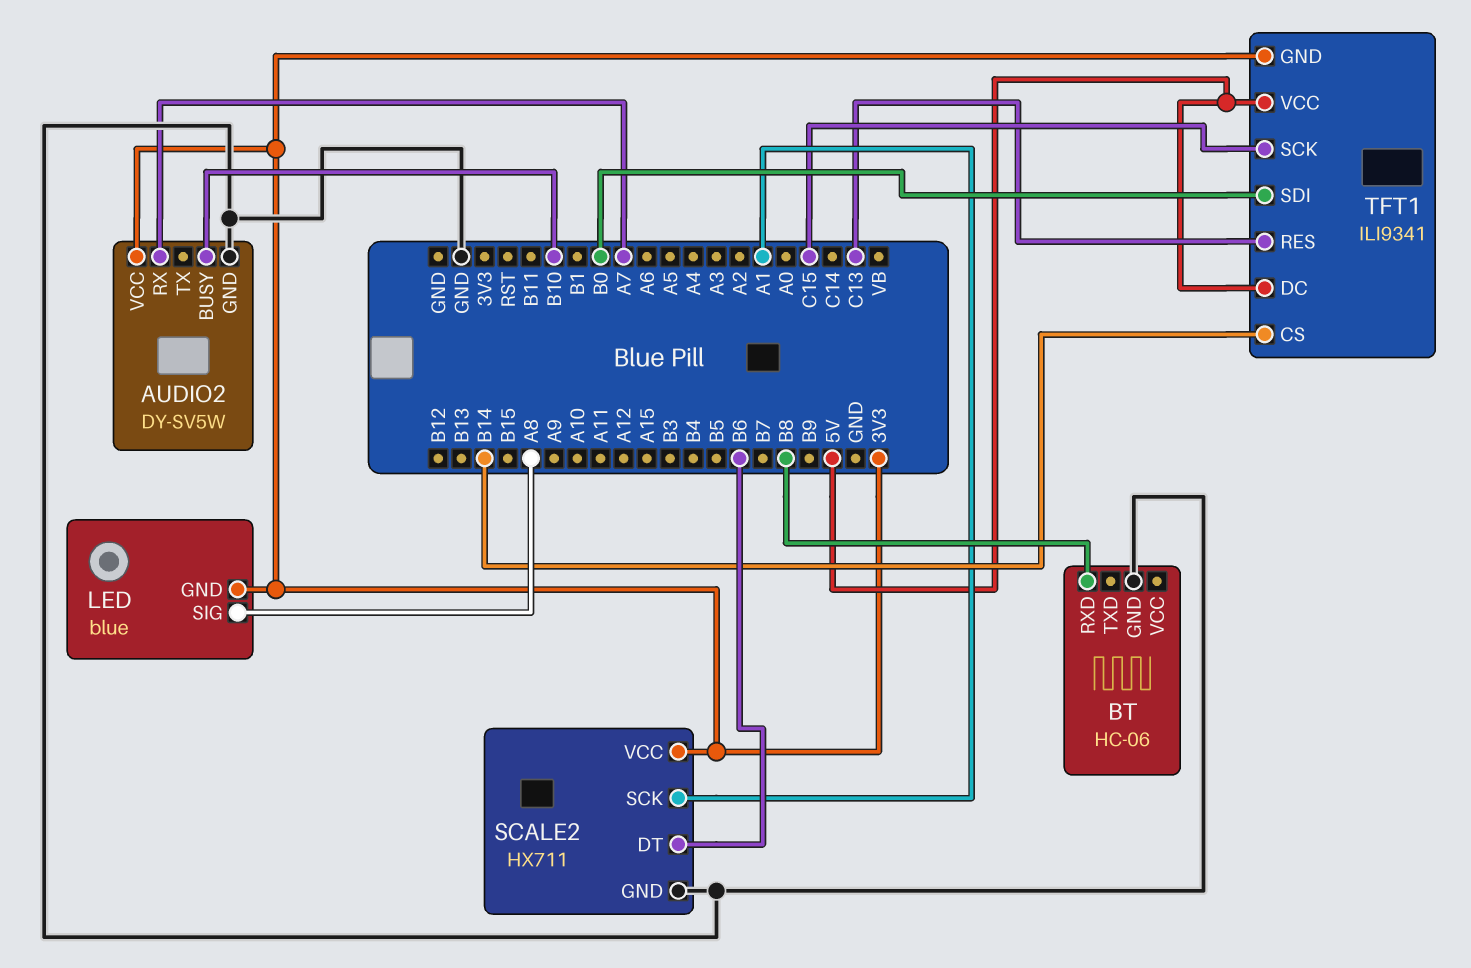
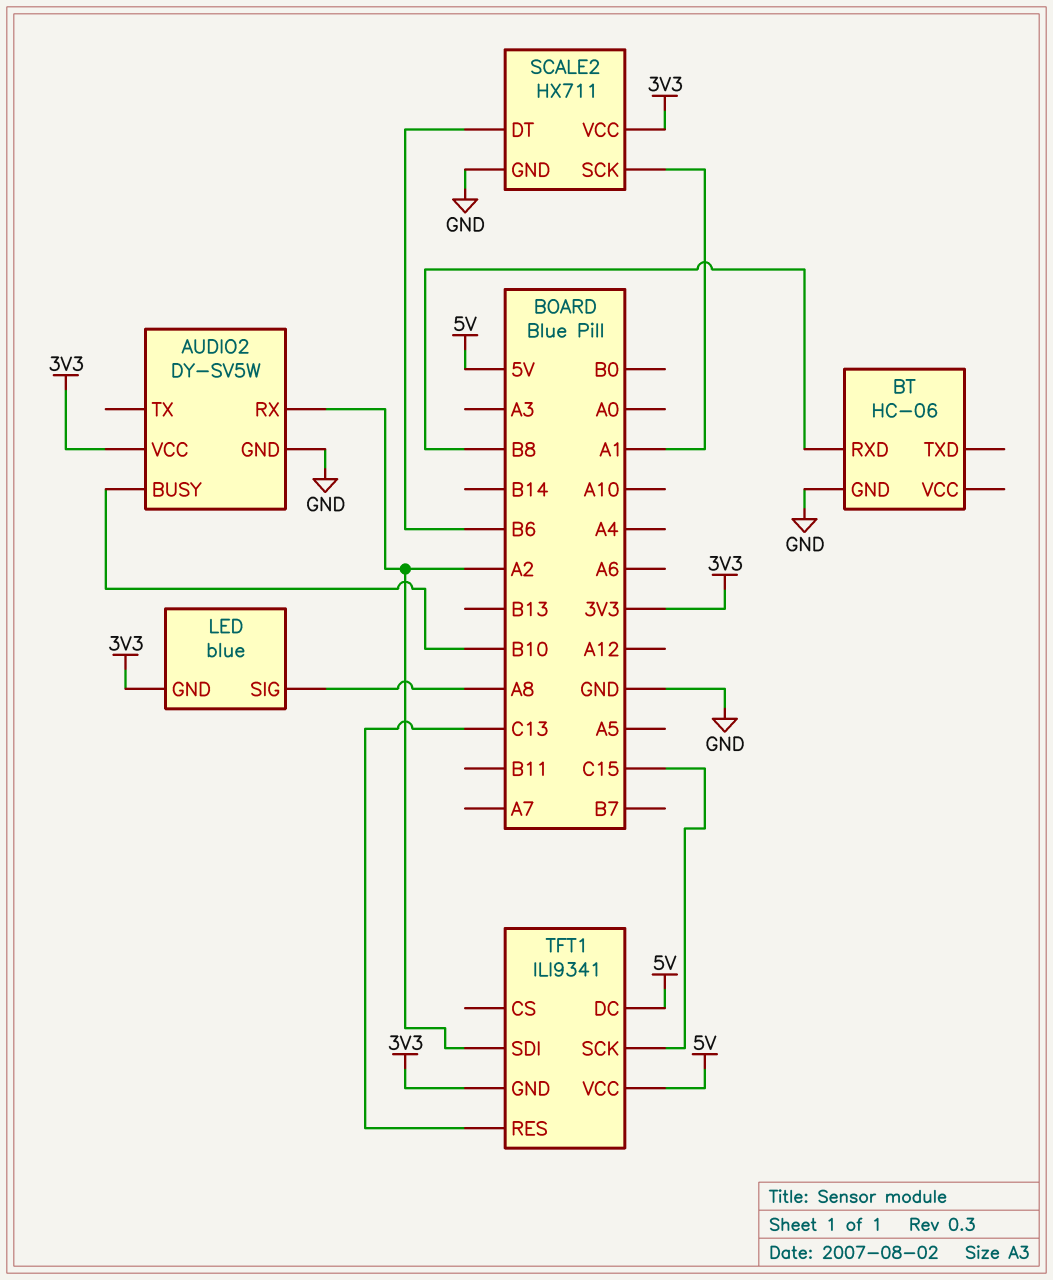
AUDIO2 pin RX: A7 -> A2
TFT1 pin CS: B14 -> none
TFT1 pin SDI: B0 -> A2

